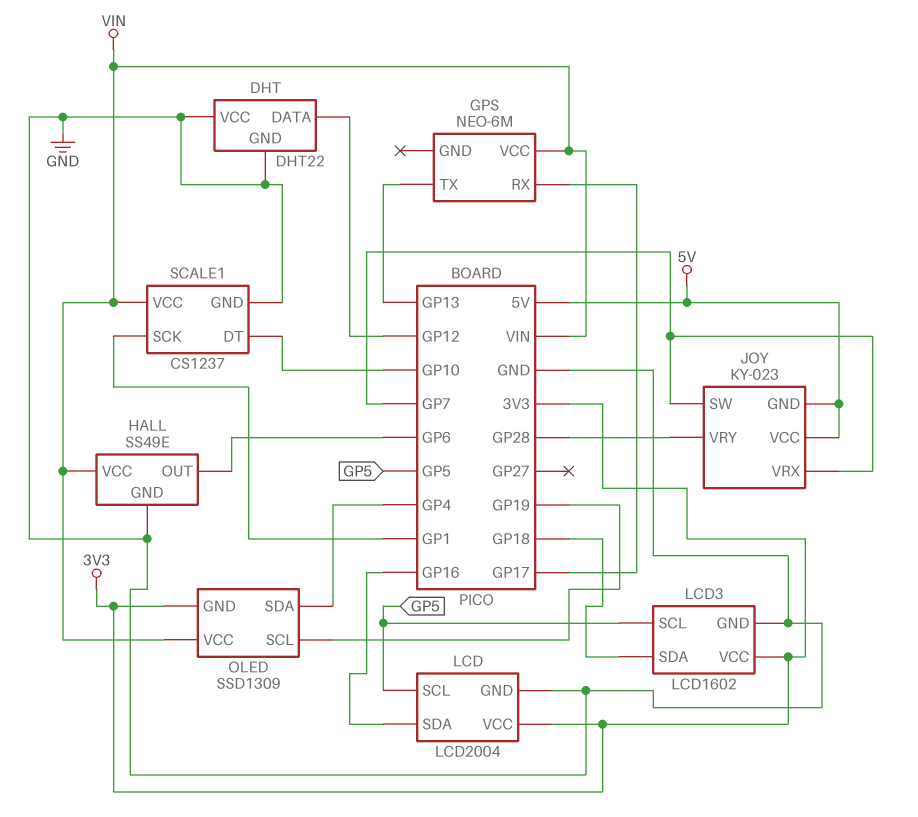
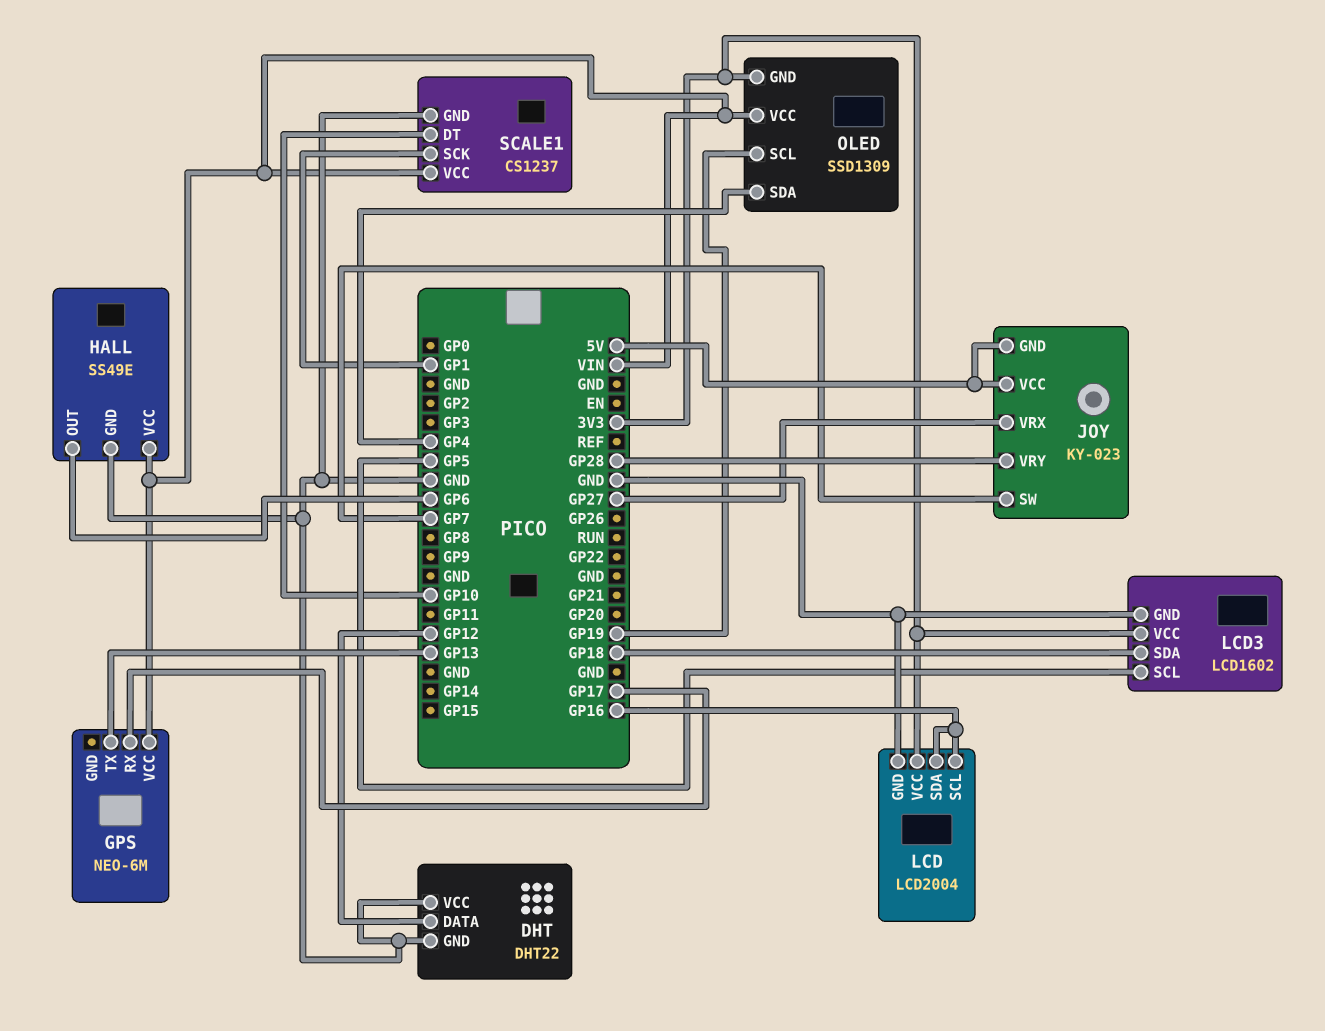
JOY pin VRX: GP7 -> GP27
LCD pin SCL: GP5 -> GP16

